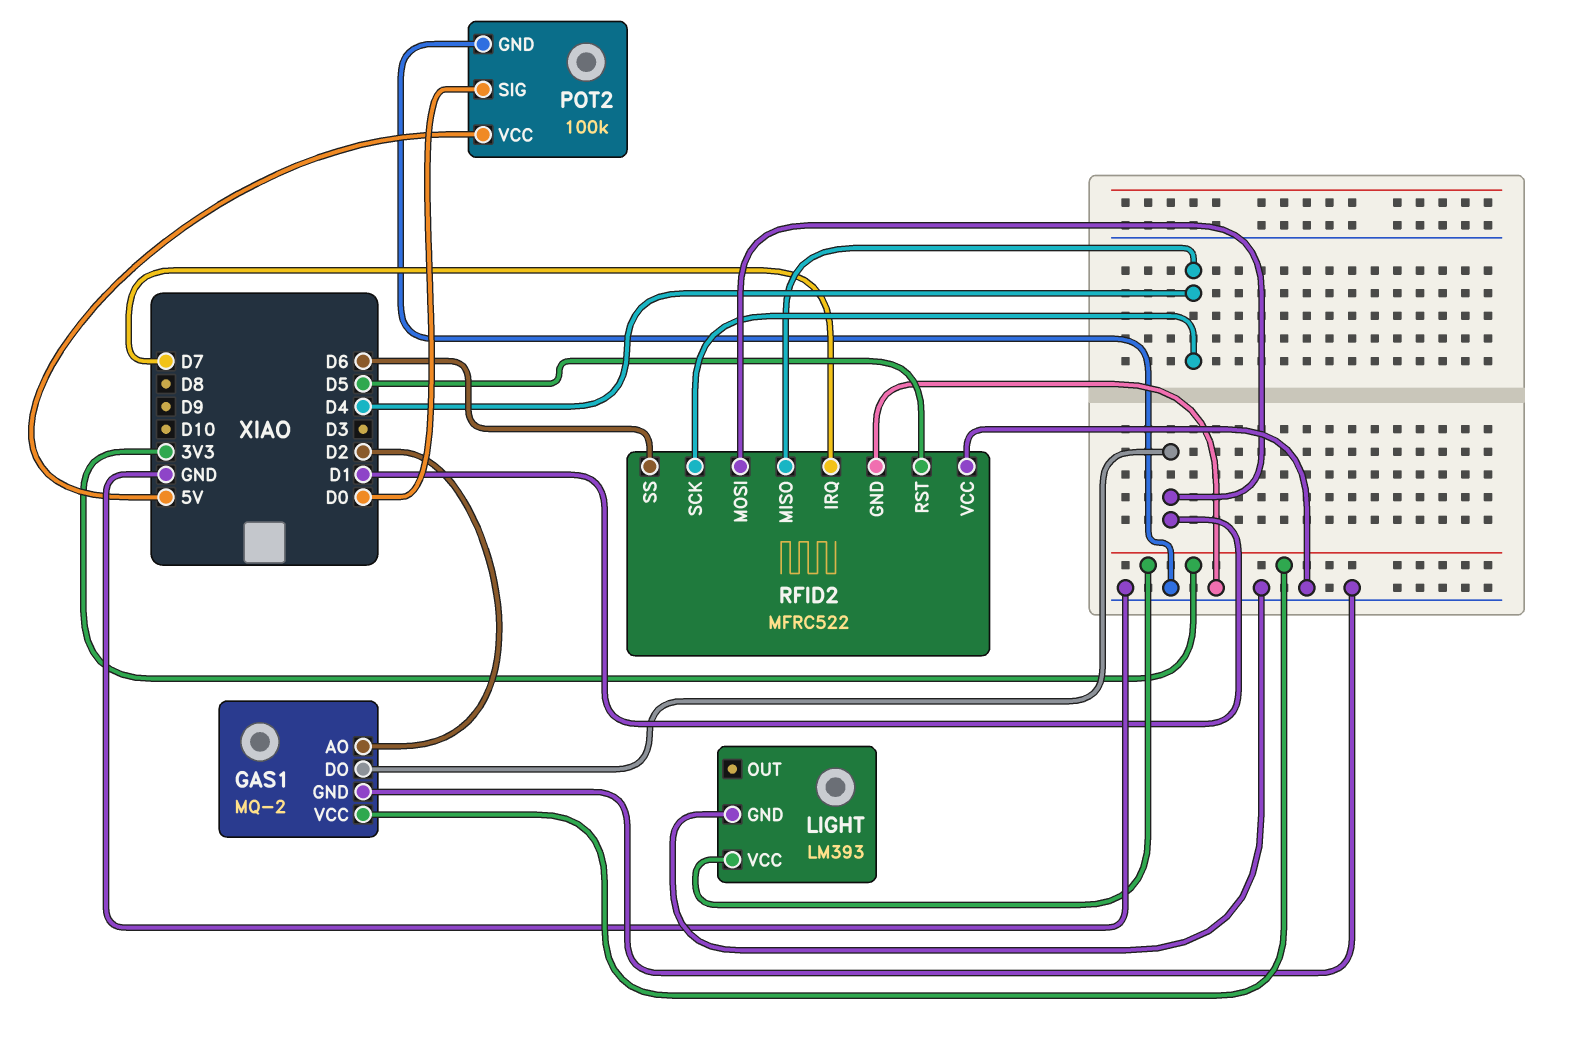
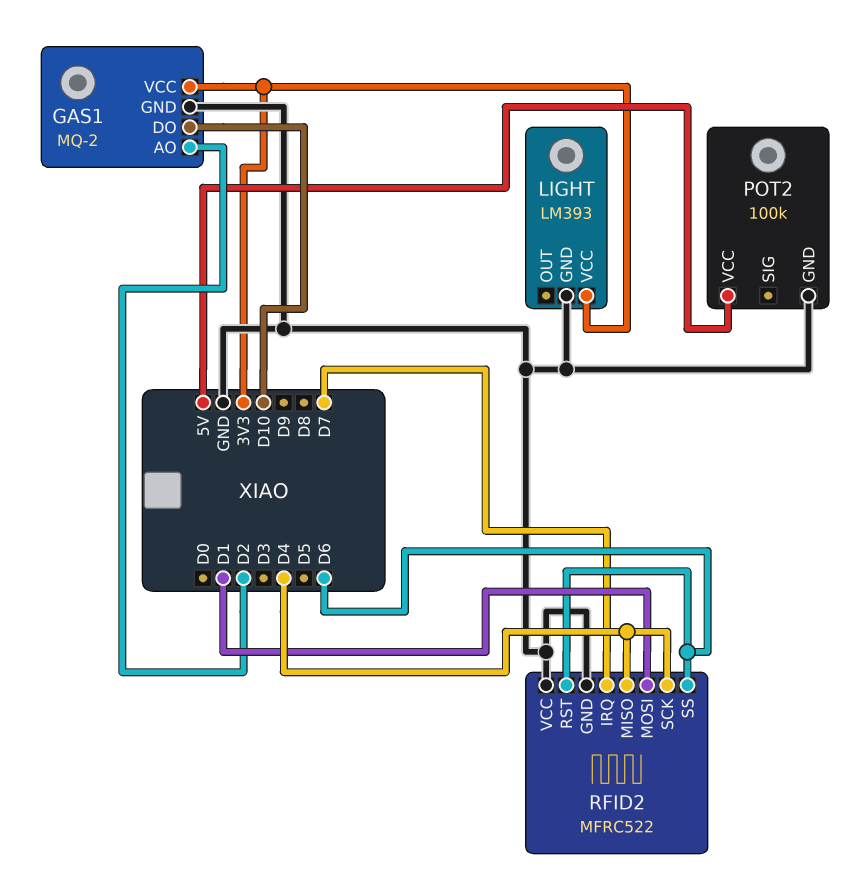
GAS1 pin DO: D1 -> D10
POT2 pin SIG: D0 -> none
RFID2 pin RST: D5 -> D6

